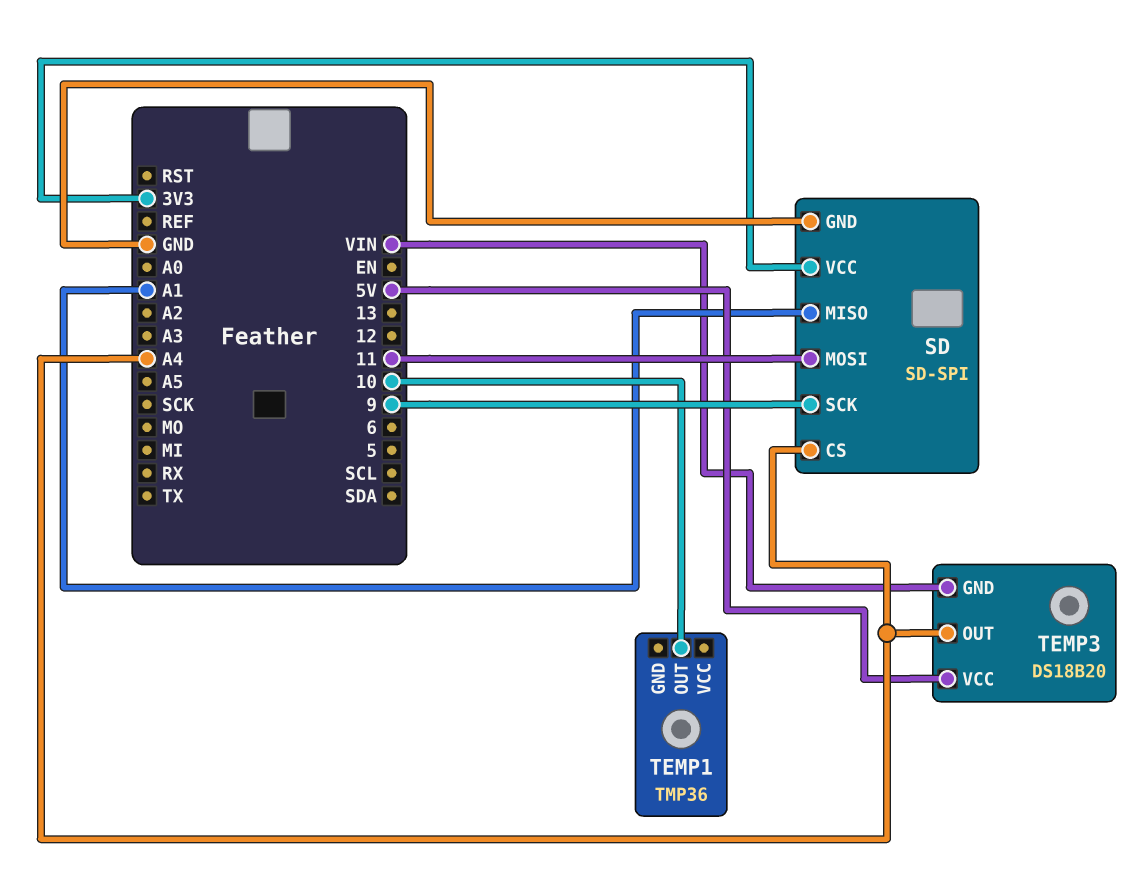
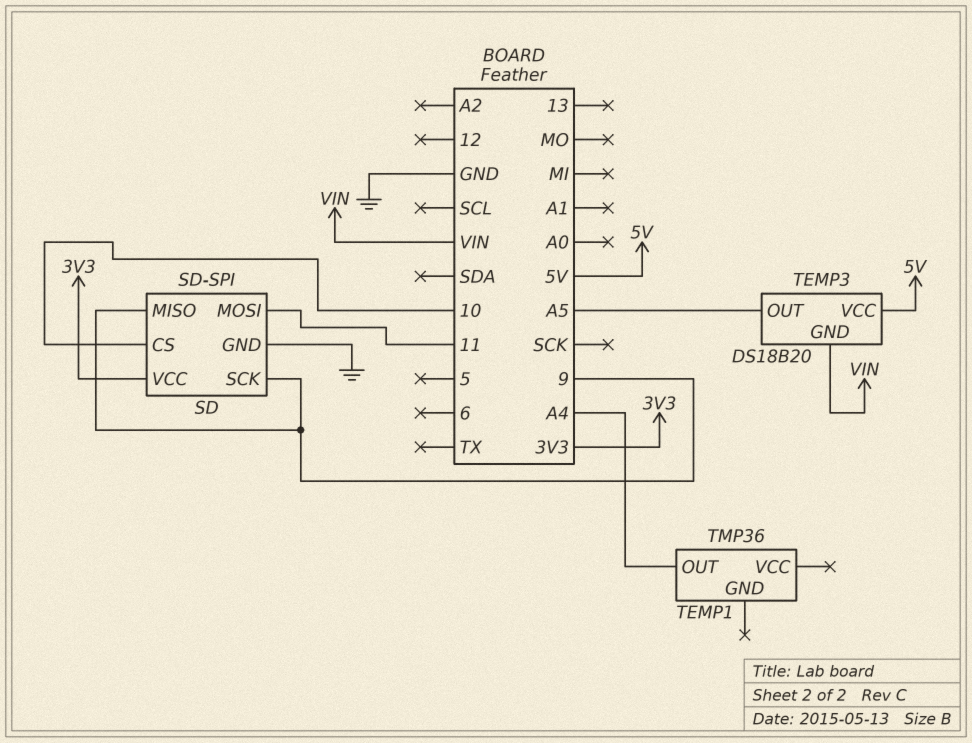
SD pin CS: A4 -> 10
SD pin MISO: A1 -> 9
TEMP1 pin OUT: 10 -> A4
TEMP3 pin OUT: A4 -> A5

